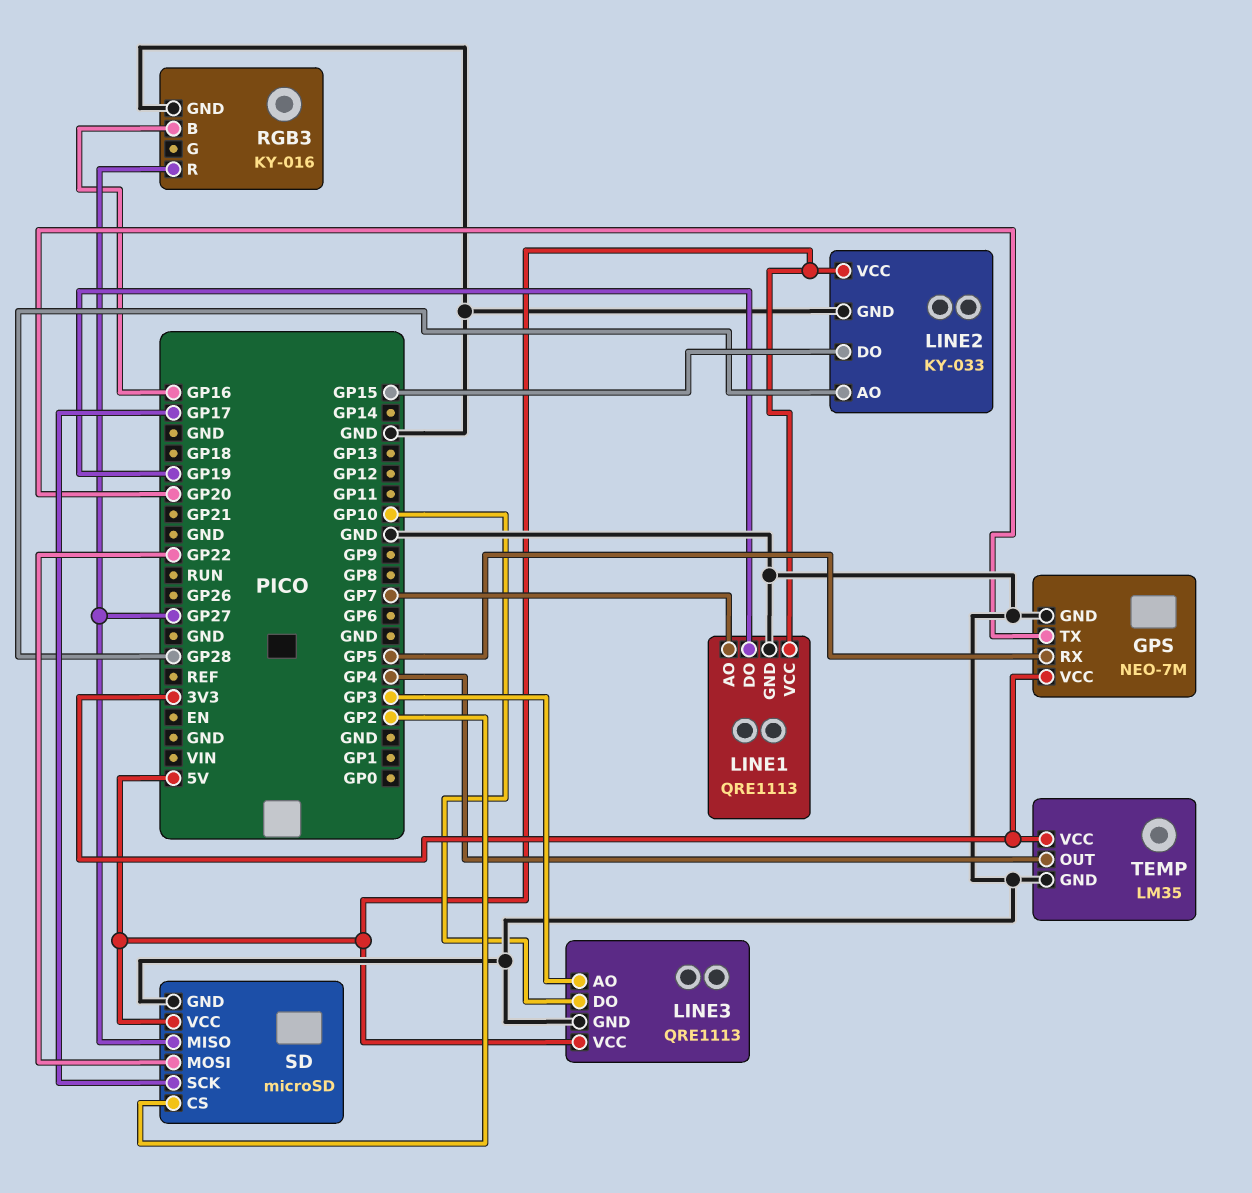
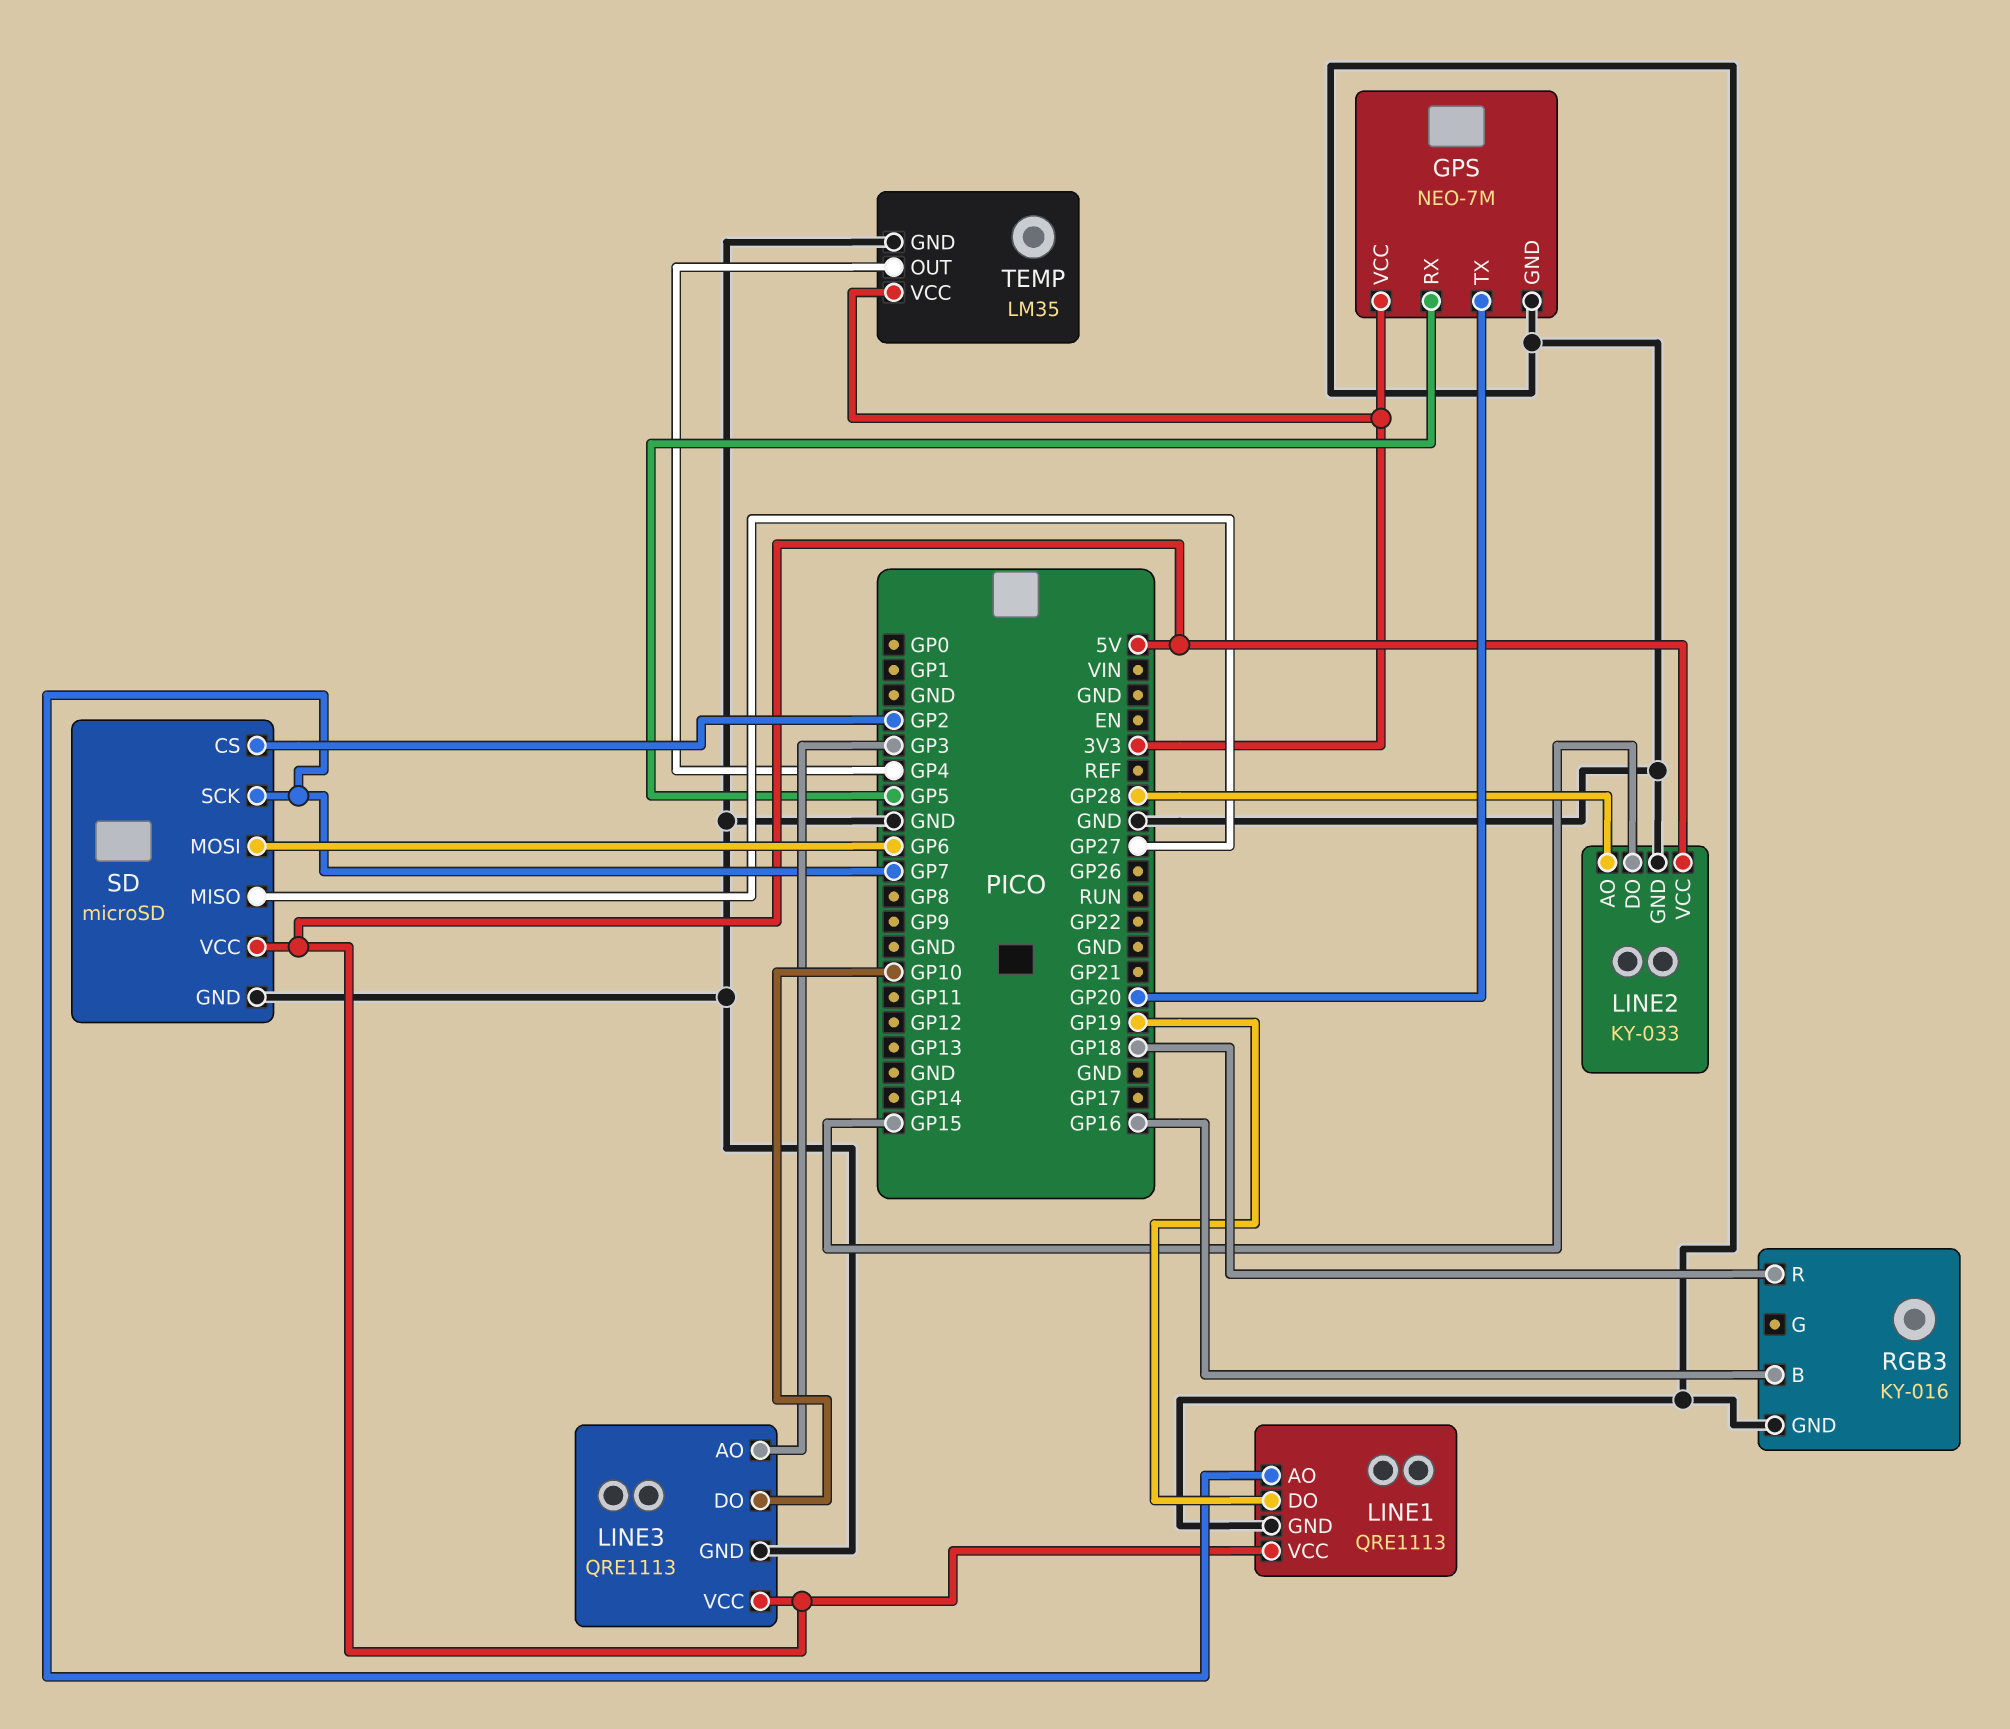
RGB3 pin R: GP27 -> GP18
SD pin MOSI: GP22 -> GP6
SD pin SCK: GP17 -> GP7

